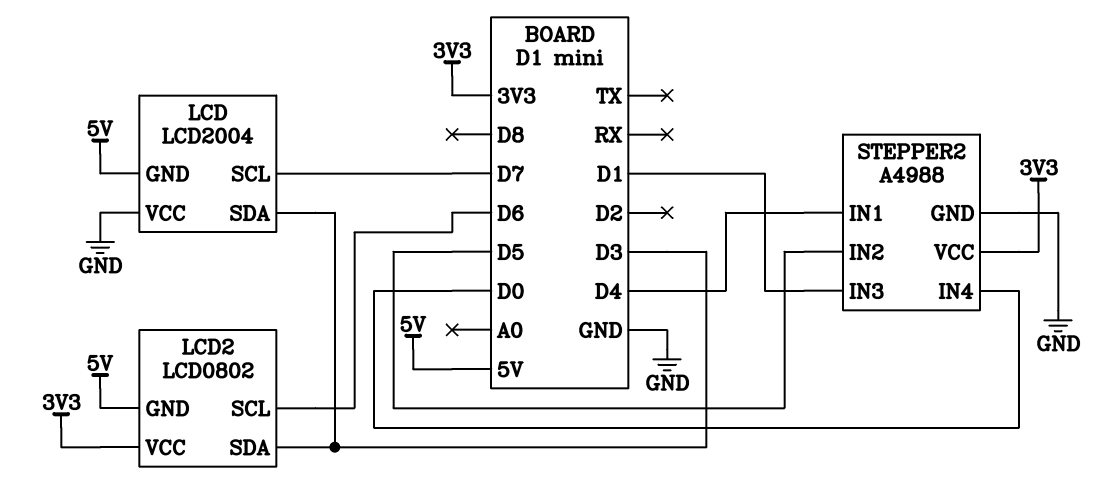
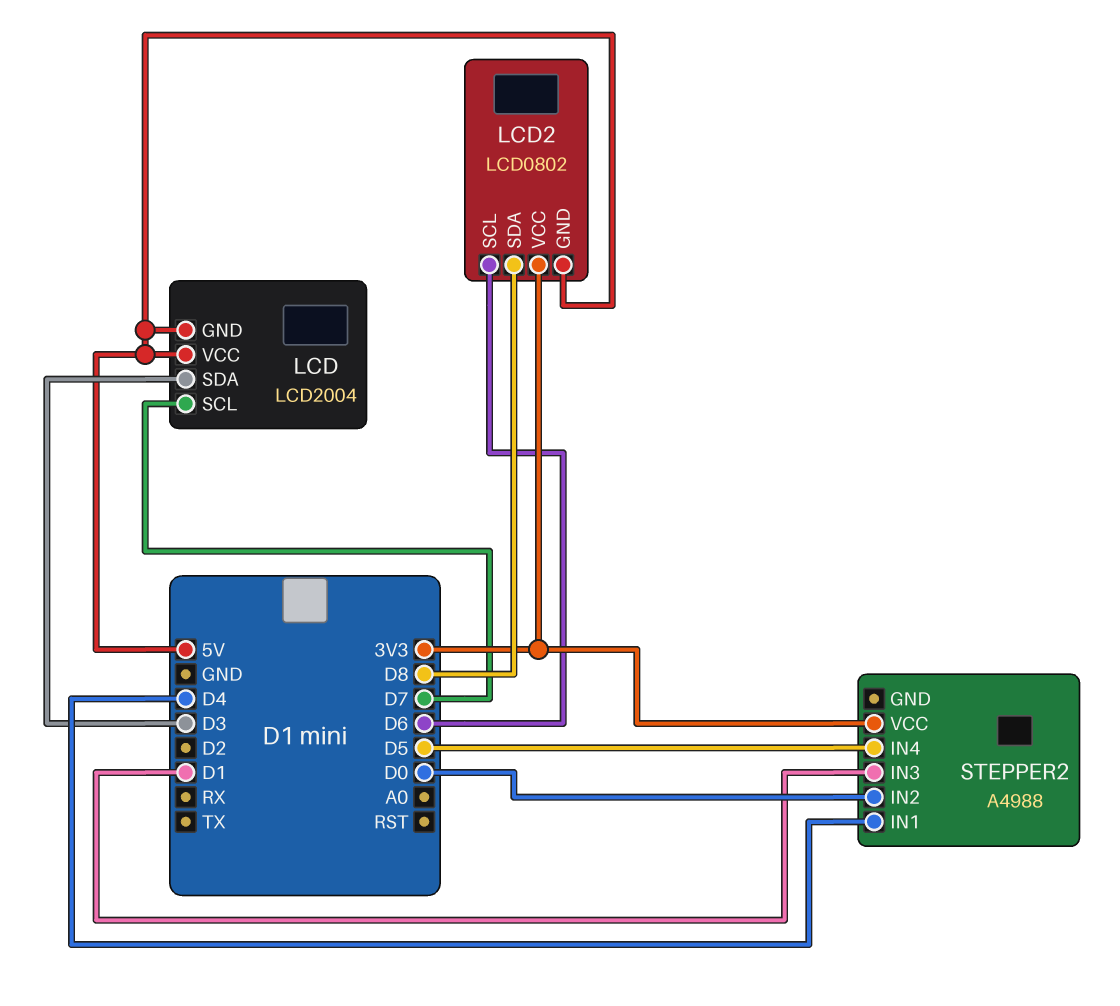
LCD pin VCC: GND -> 5V
LCD2 pin SDA: D3 -> D8
STEPPER2 pin GND: GND -> none
STEPPER2 pin IN2: D5 -> D0
STEPPER2 pin IN4: D0 -> D5

